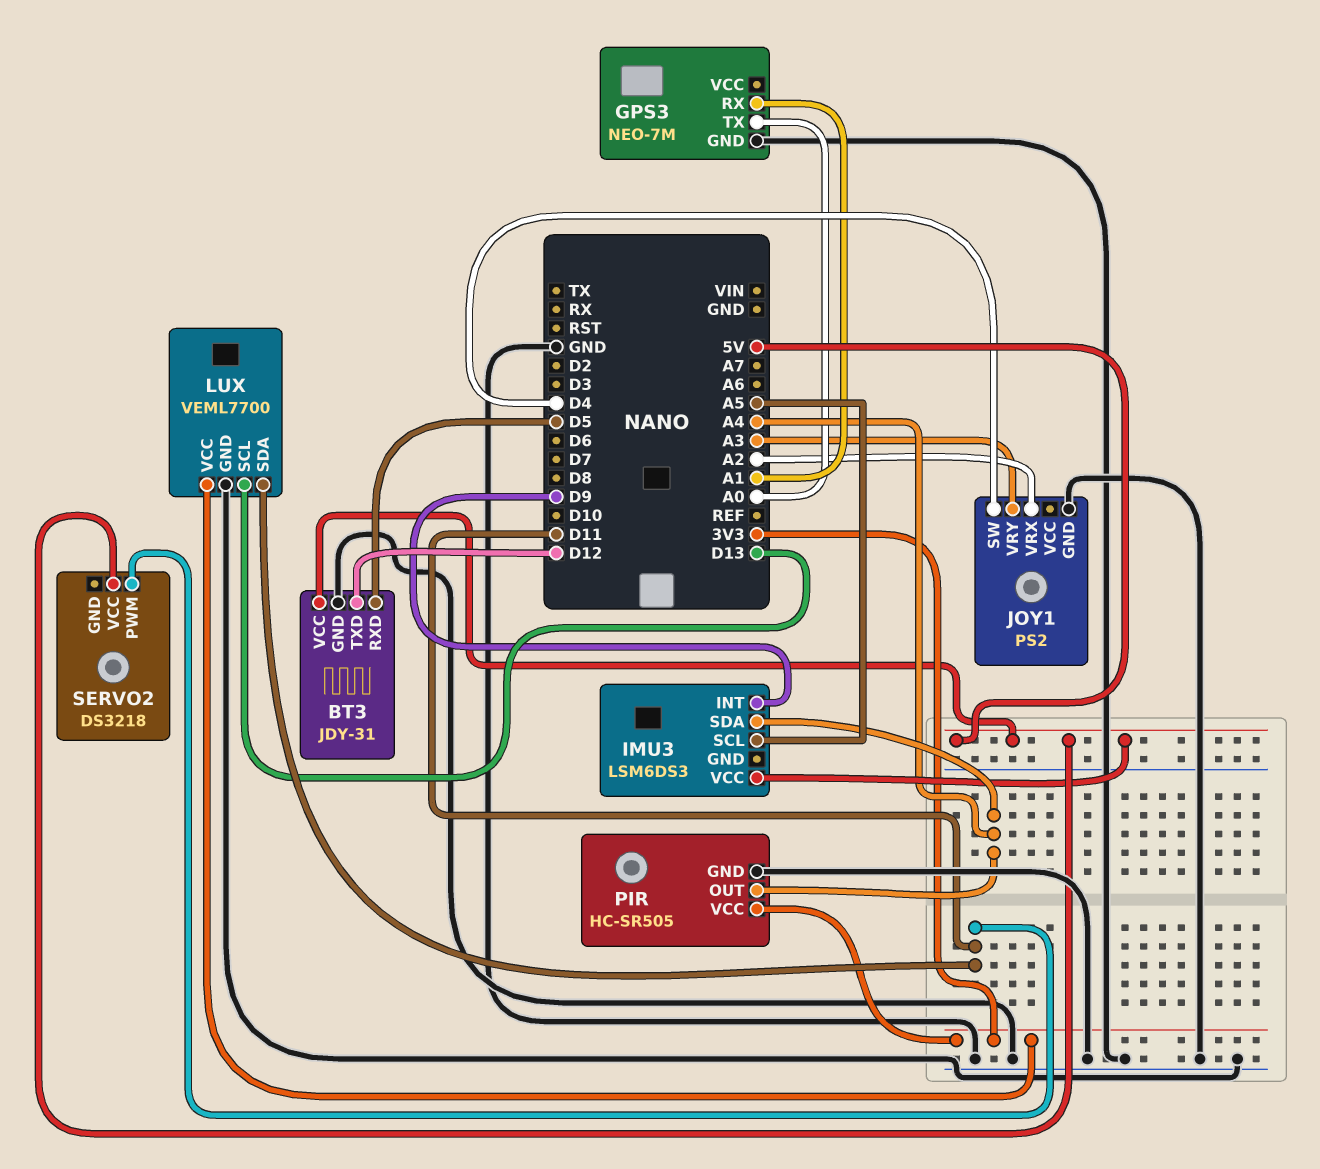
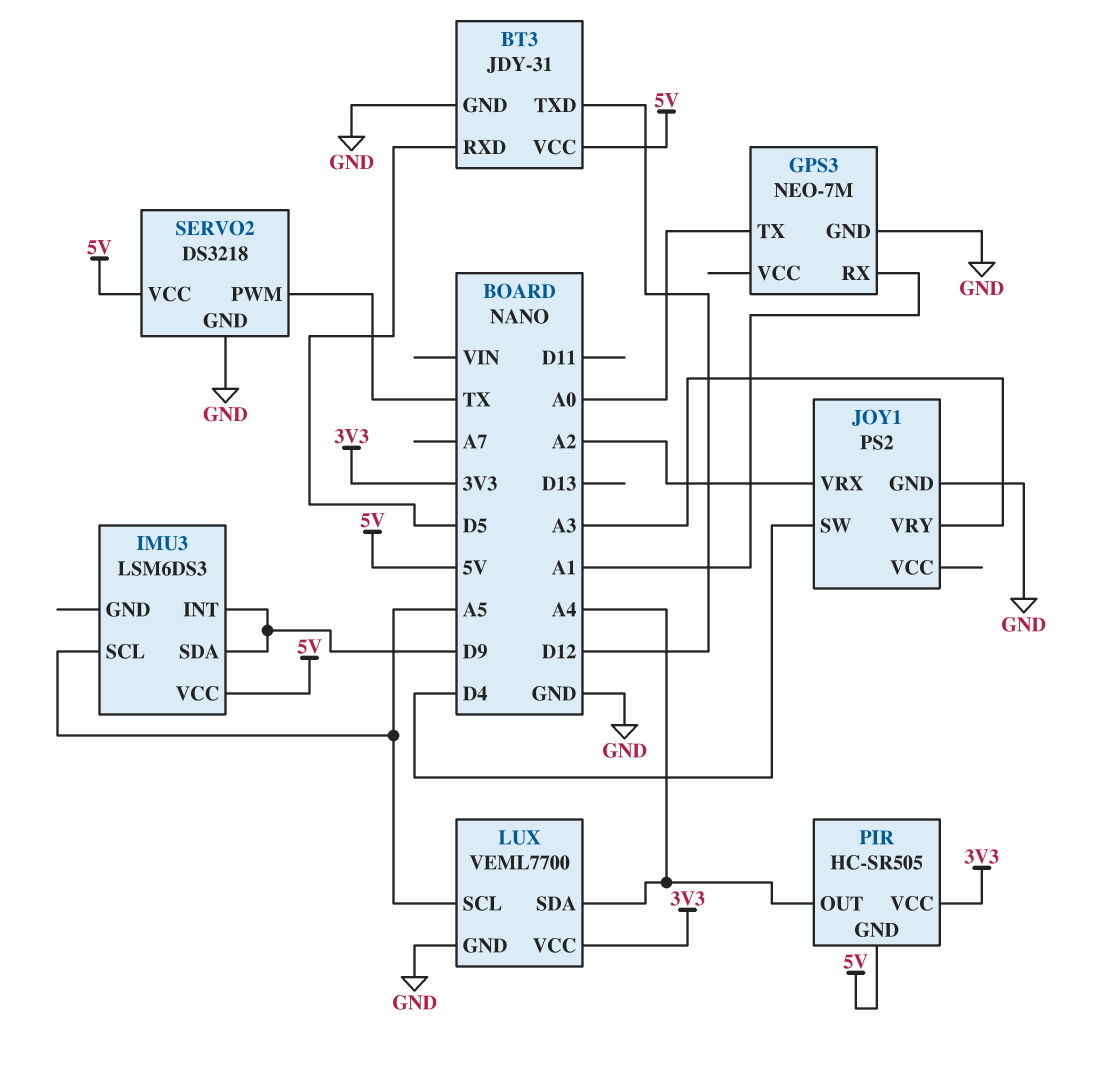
IMU3 pin SDA: A4 -> D9
LUX pin SCL: D13 -> A5
LUX pin SDA: D11 -> A4
PIR pin GND: GND -> 5V
SERVO2 pin GND: none -> GND
SERVO2 pin PWM: D11 -> TX

